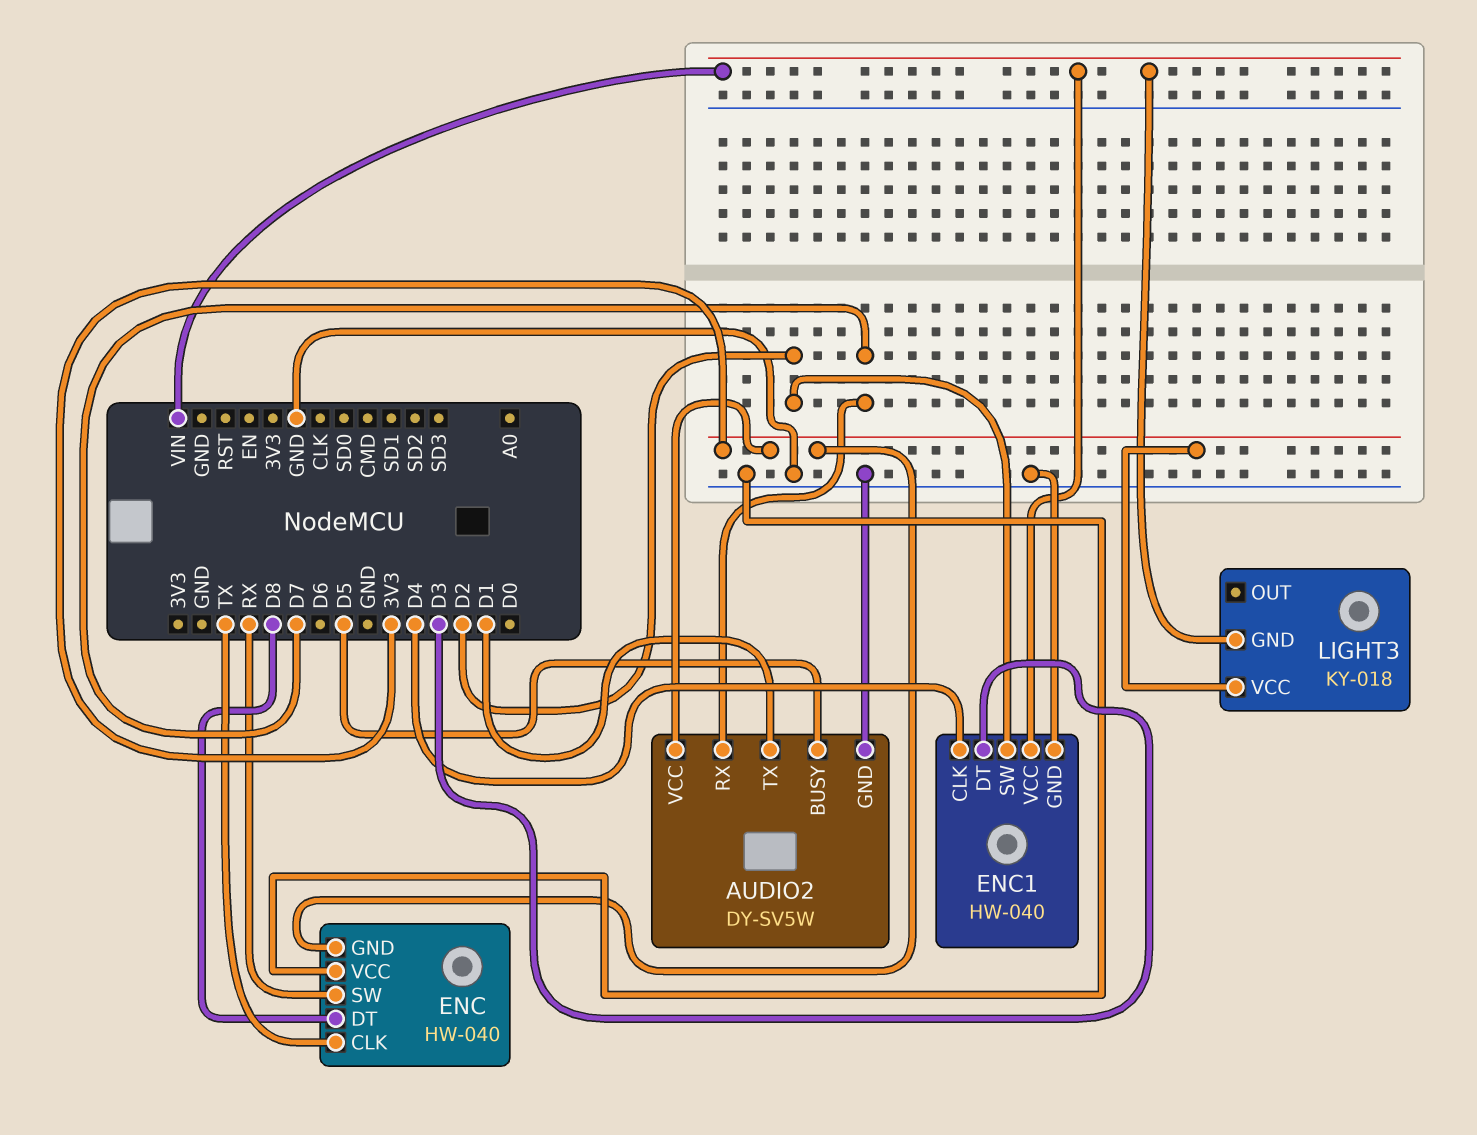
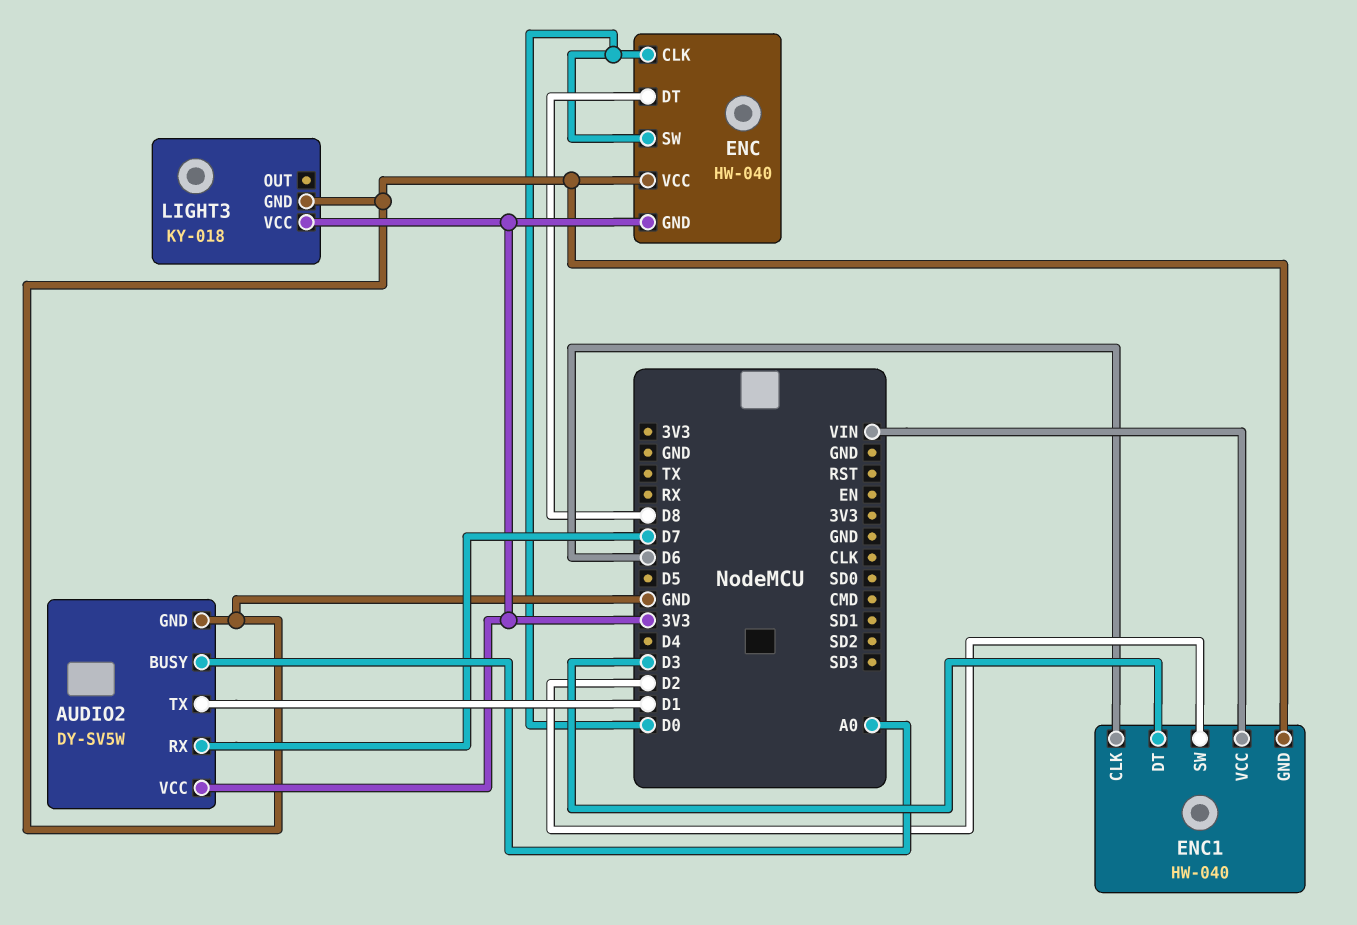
AUDIO2 pin BUSY: D5 -> A0
ENC pin CLK: TX -> D0
ENC pin SW: RX -> D0
ENC1 pin CLK: D4 -> D6
LIGHT3 pin GND: VIN -> GND

